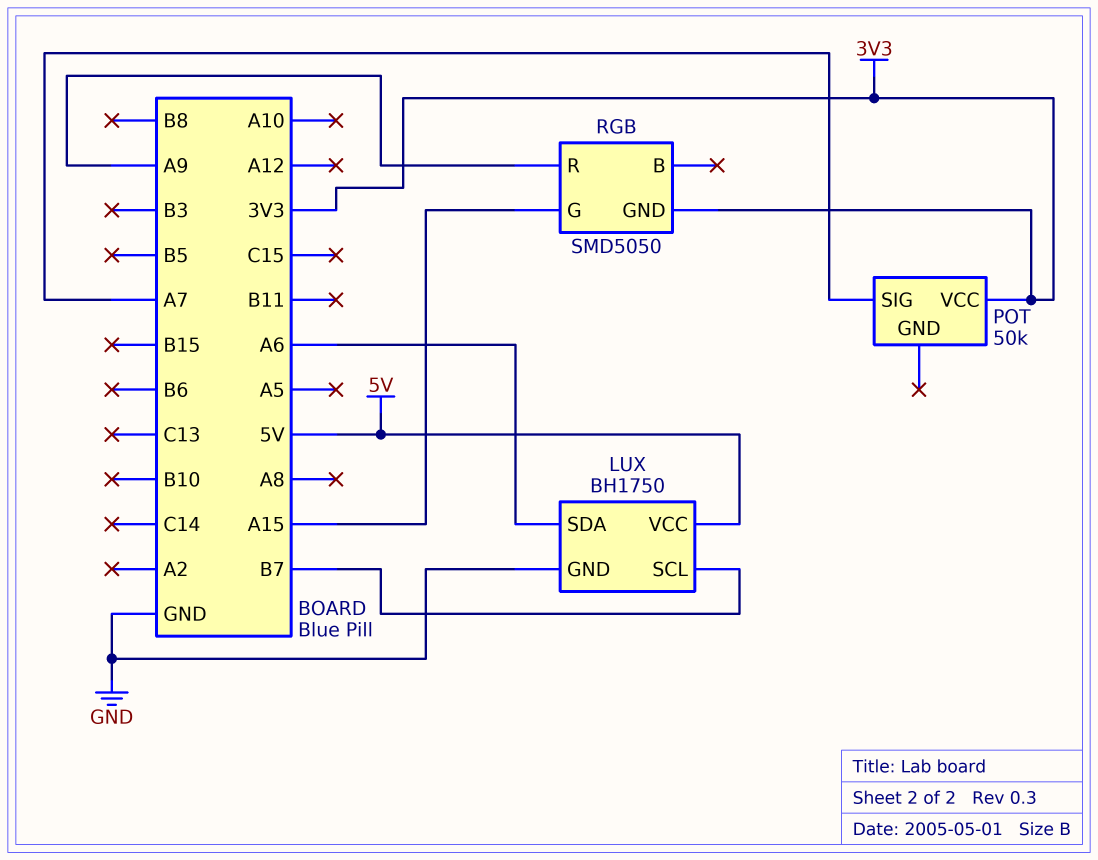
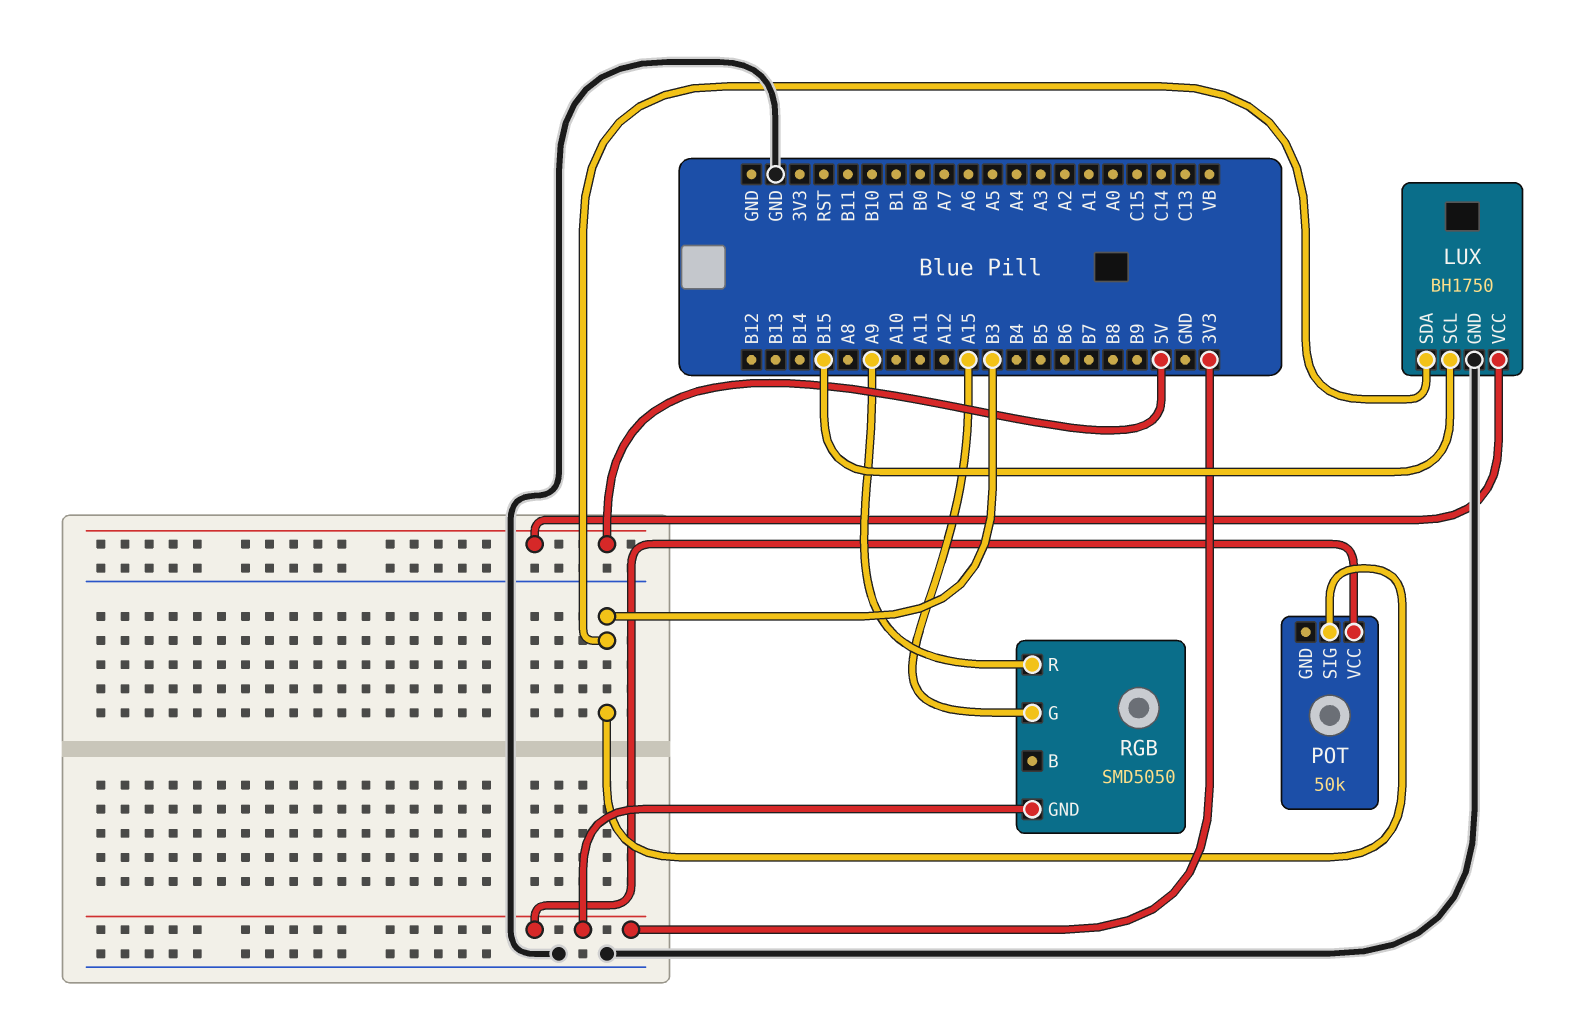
LUX pin SCL: B7 -> B15
LUX pin SDA: A6 -> B3
POT pin SIG: A7 -> B3

